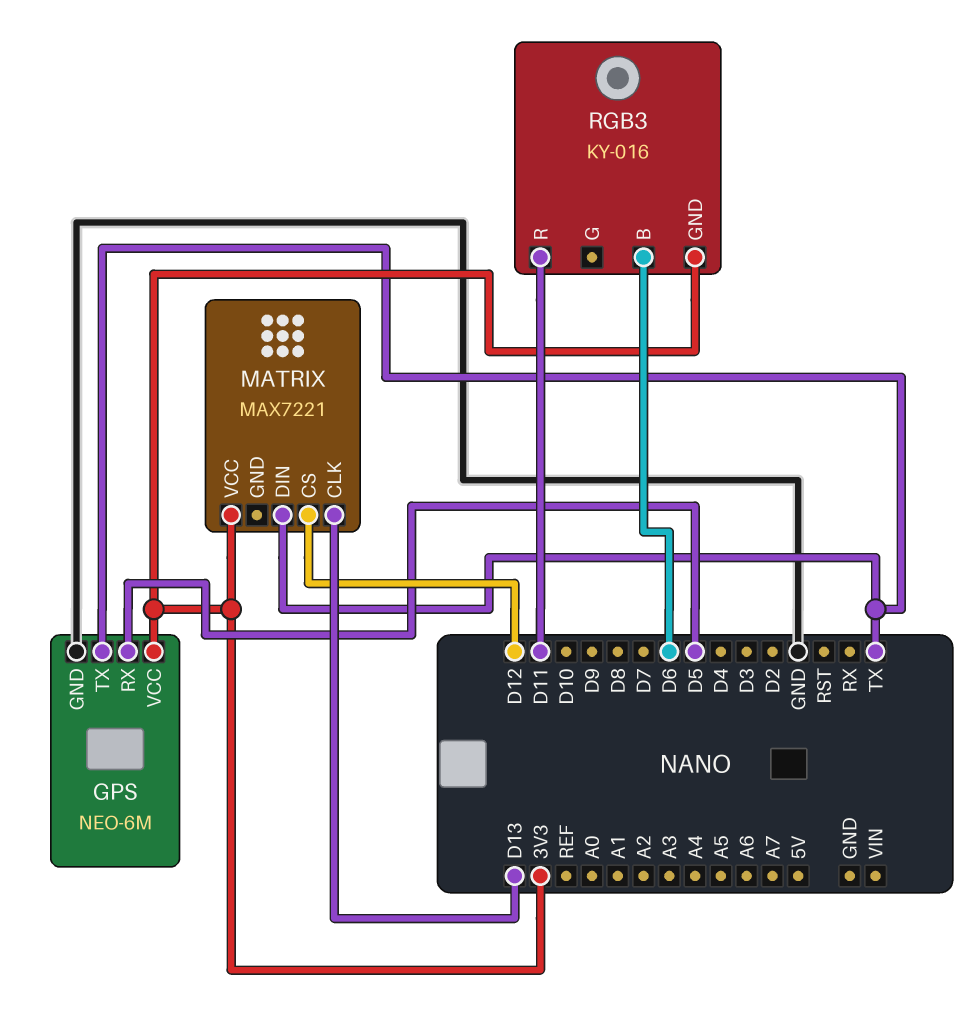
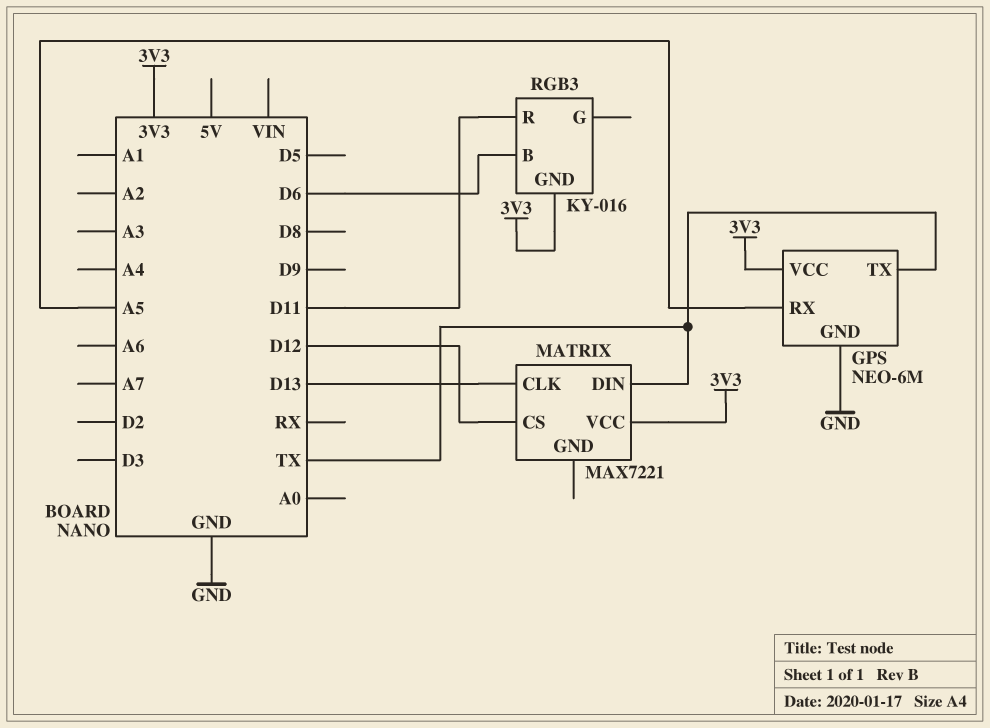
GPS pin RX: D5 -> A5

